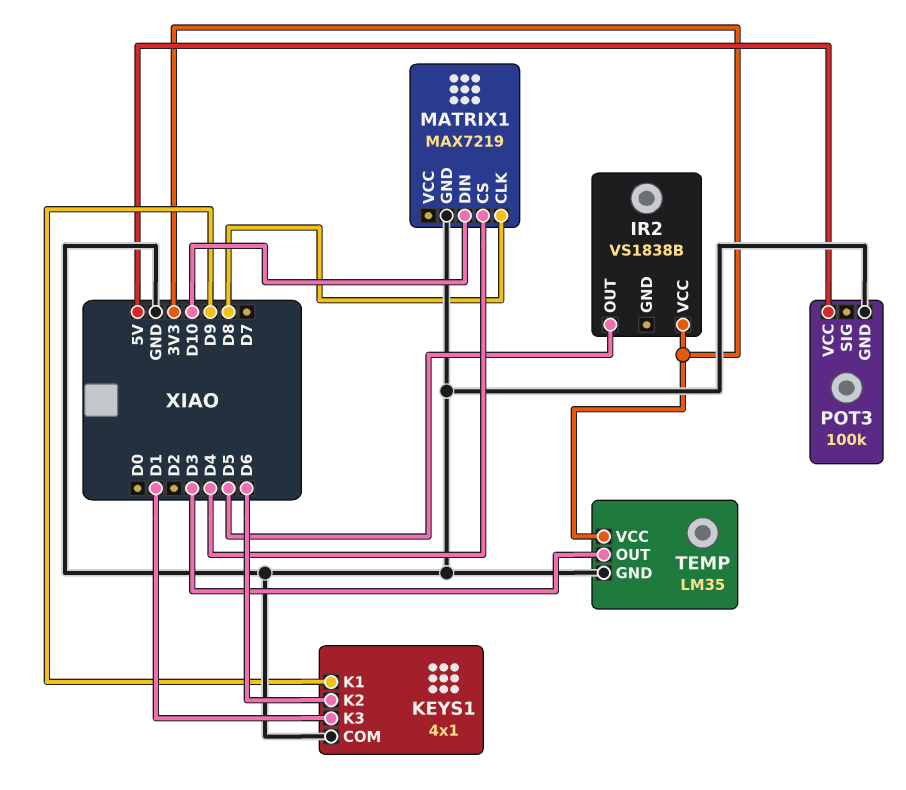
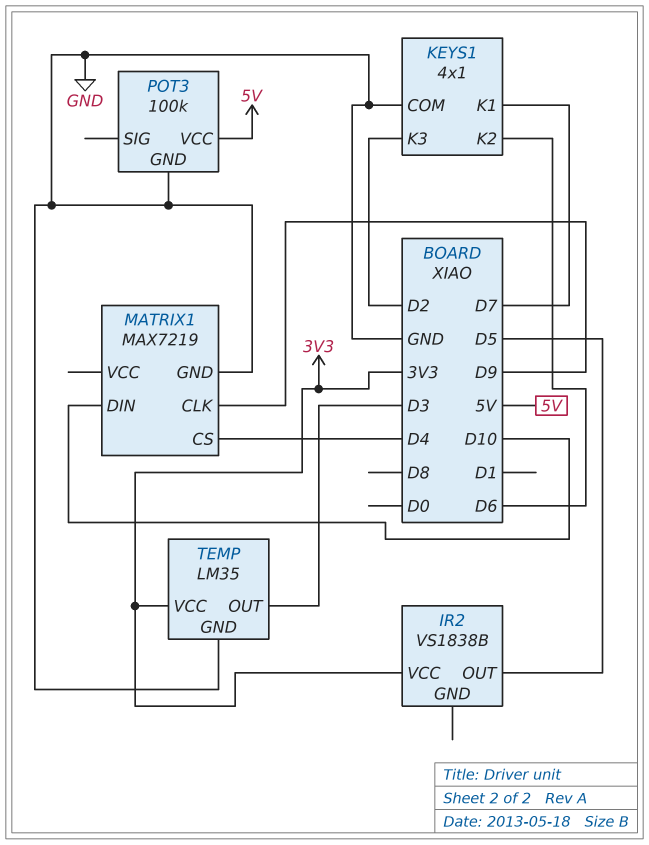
KEYS1 pin K1: D9 -> D7
KEYS1 pin K3: D1 -> D2
MATRIX1 pin CLK: D8 -> D9

